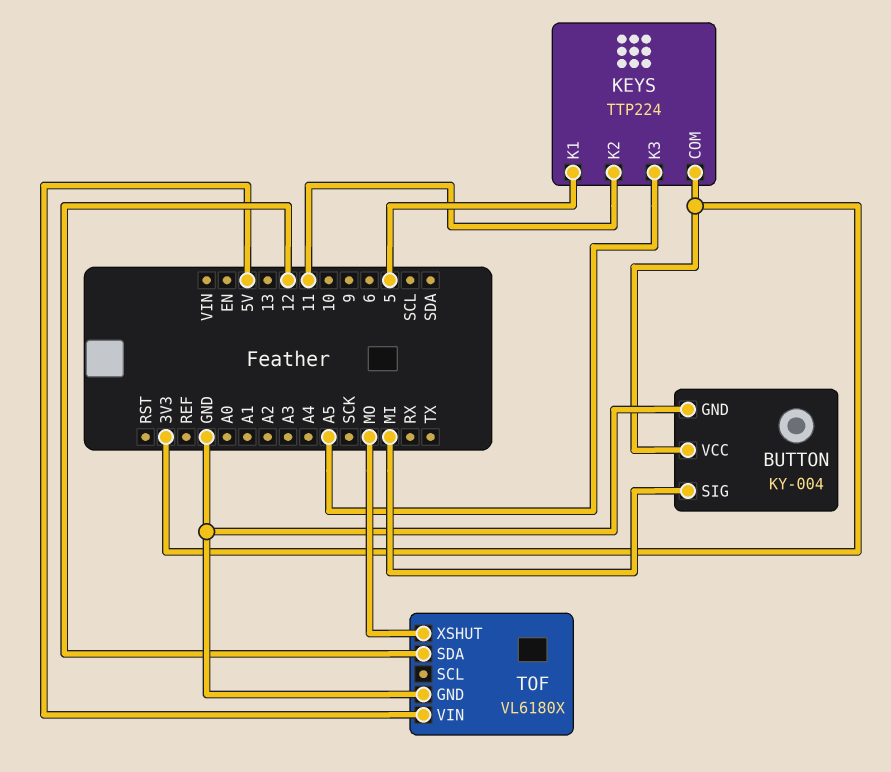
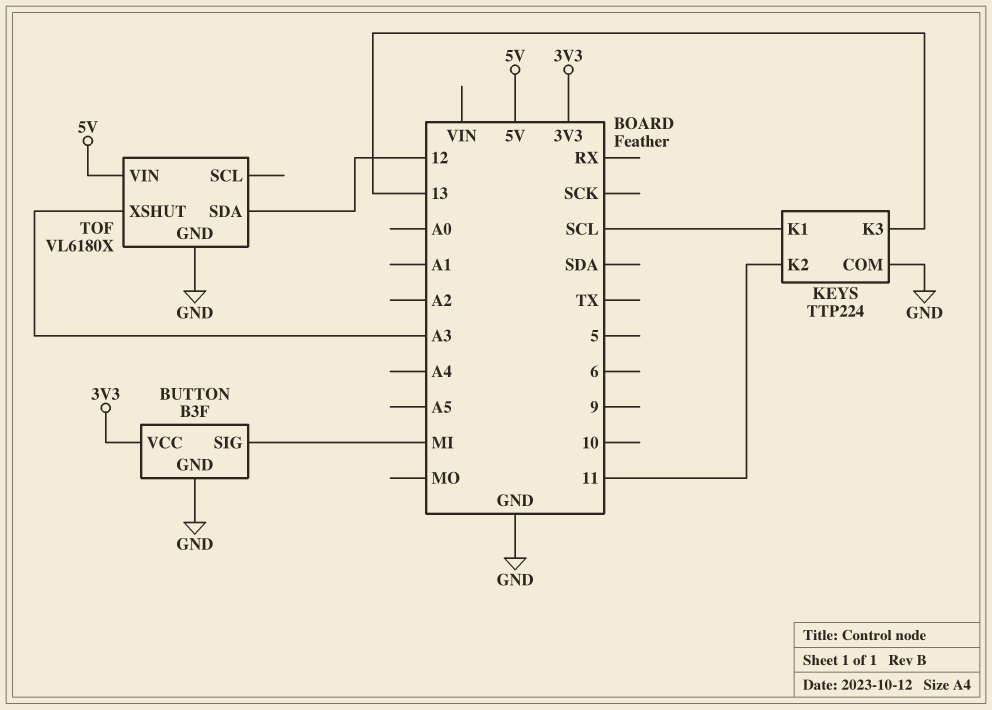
BUTTON: KY-004 -> B3F
KEYS pin COM: 3V3 -> GND
KEYS pin K1: 5 -> SCL
KEYS pin K3: A5 -> 13
TOF pin XSHUT: MO -> A3

